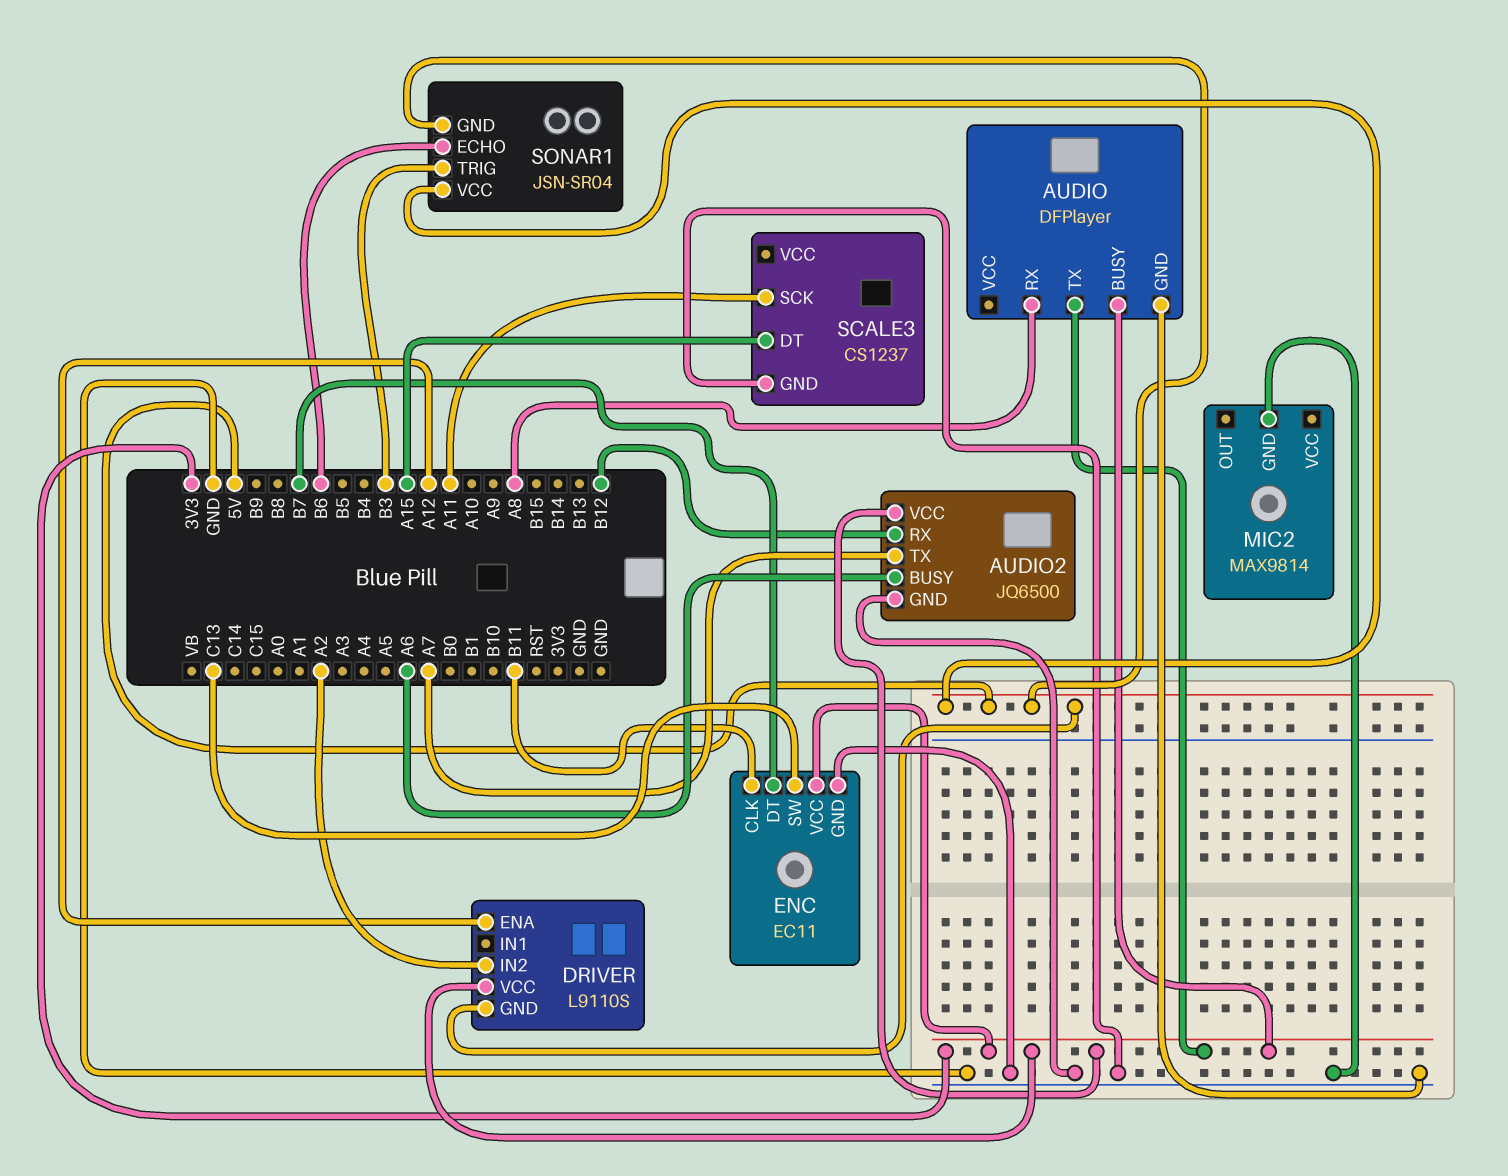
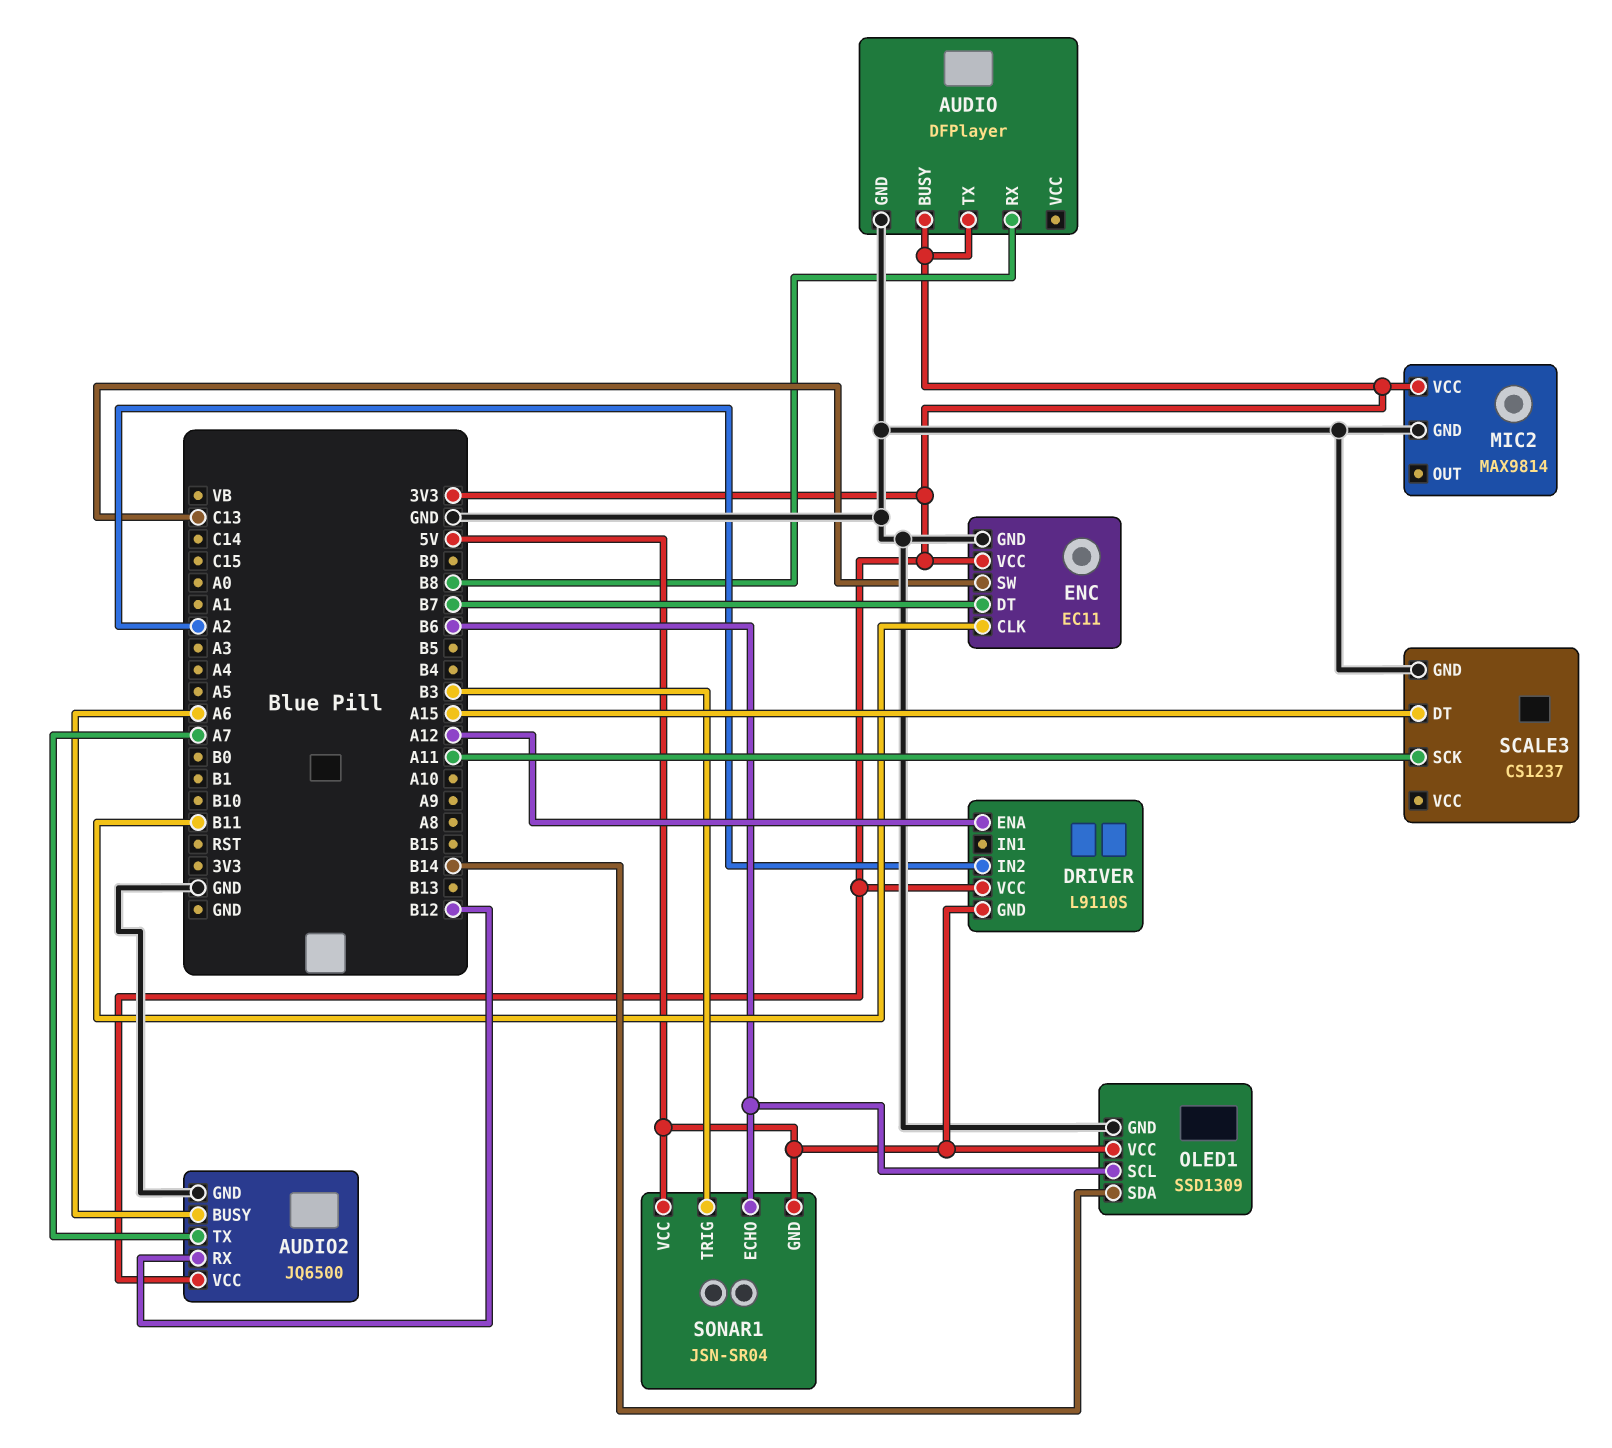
AUDIO pin RX: A8 -> B8
MIC2 pin VCC: none -> 3V3
OLED1: none -> SSD1309
OLED1 pin GND: none -> GND
OLED1 pin SCL: none -> B6
OLED1 pin SDA: none -> B14
OLED1 pin VCC: none -> 5V

